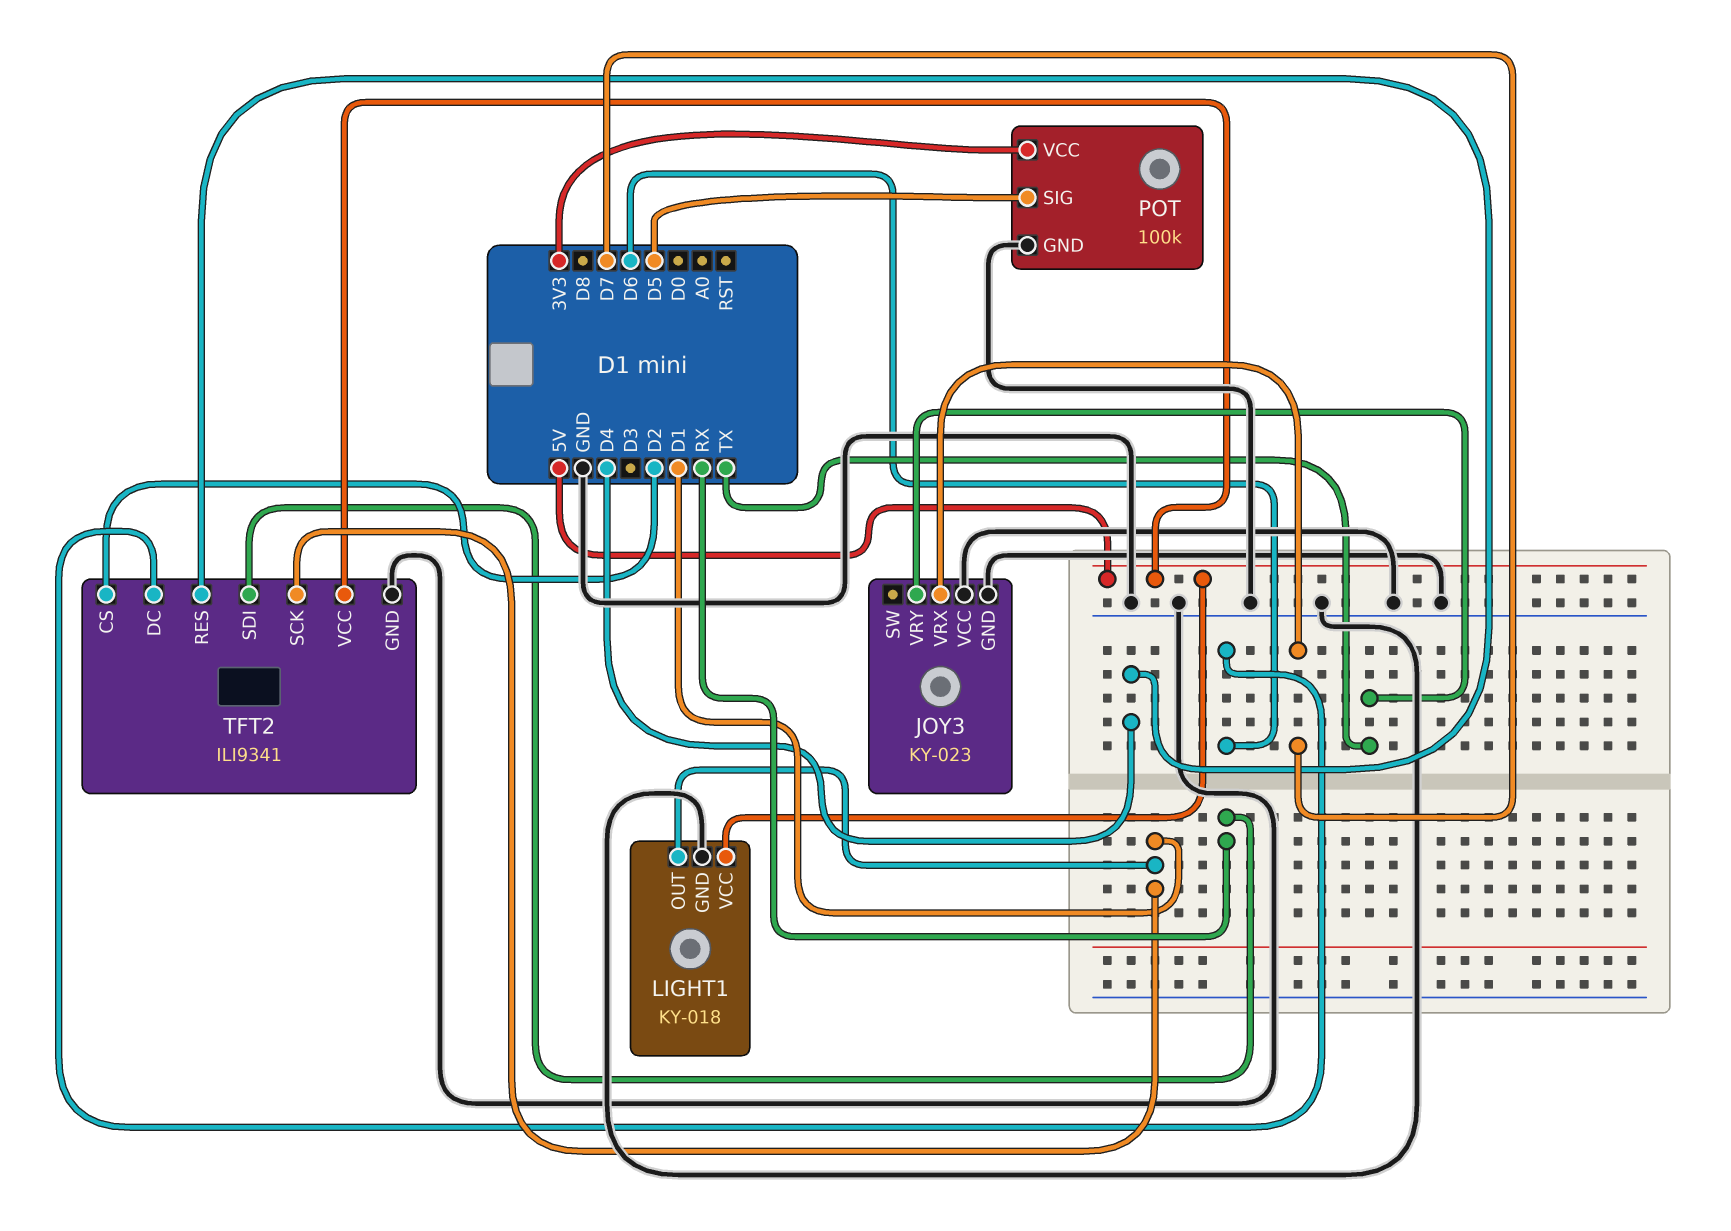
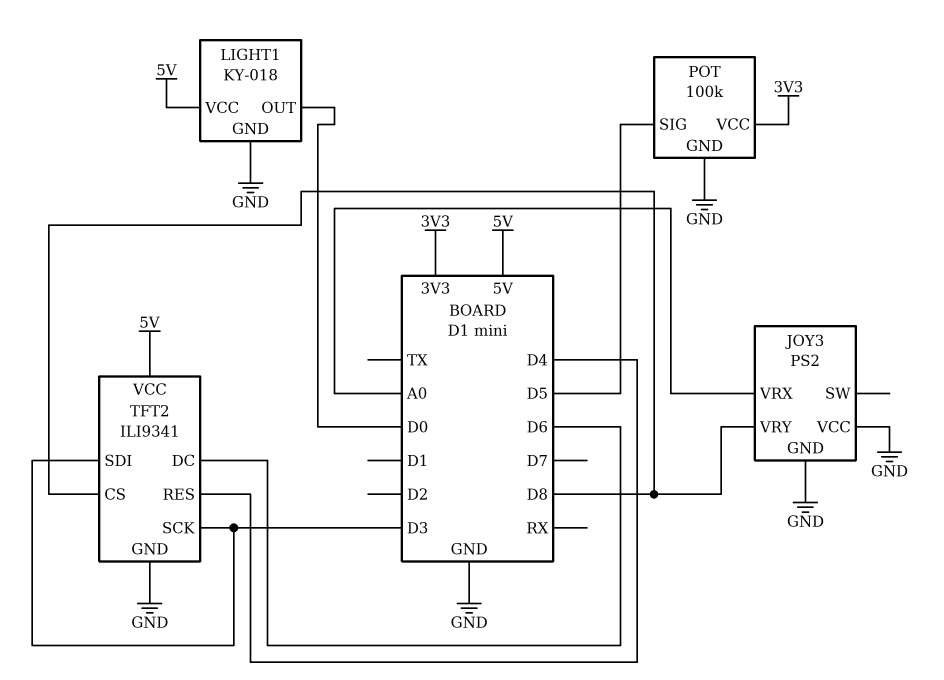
JOY3: KY-023 -> PS2
JOY3 pin VRX: D7 -> A0
JOY3 pin VRY: TX -> D8
LIGHT1 pin OUT: D1 -> D0
TFT2 pin CS: D2 -> D8
TFT2 pin SCK: D1 -> D3
TFT2 pin SDI: RX -> D3

